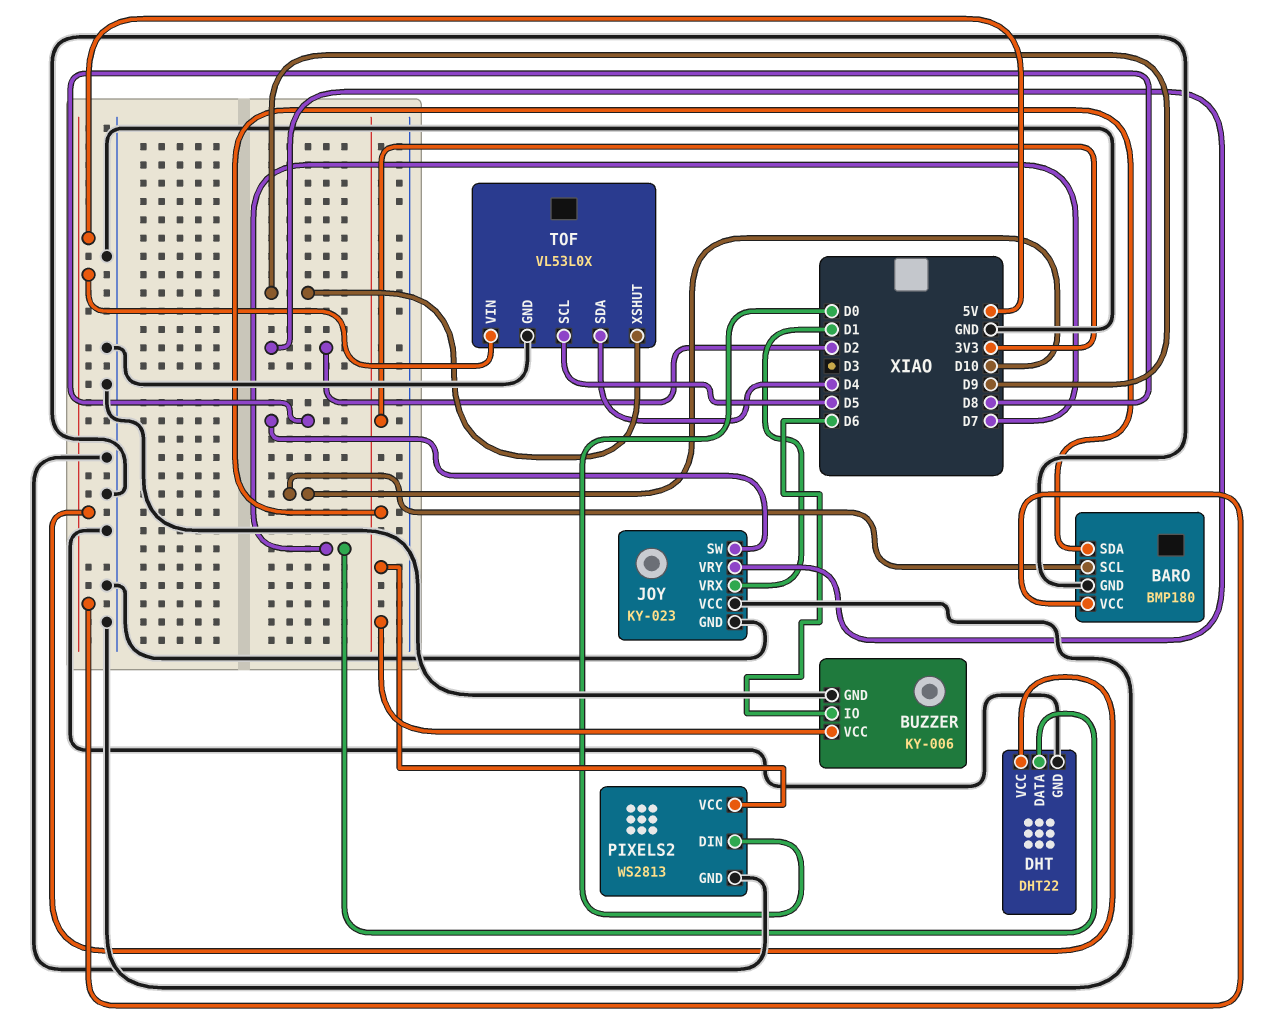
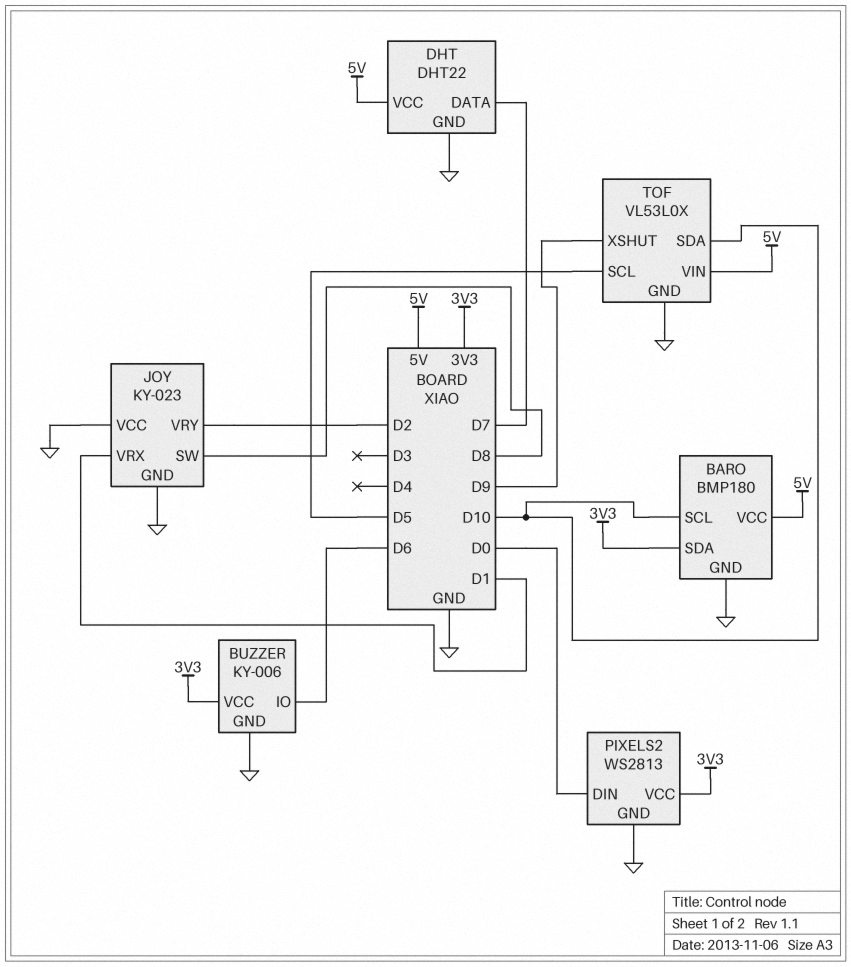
TOF pin SDA: D4 -> D10

